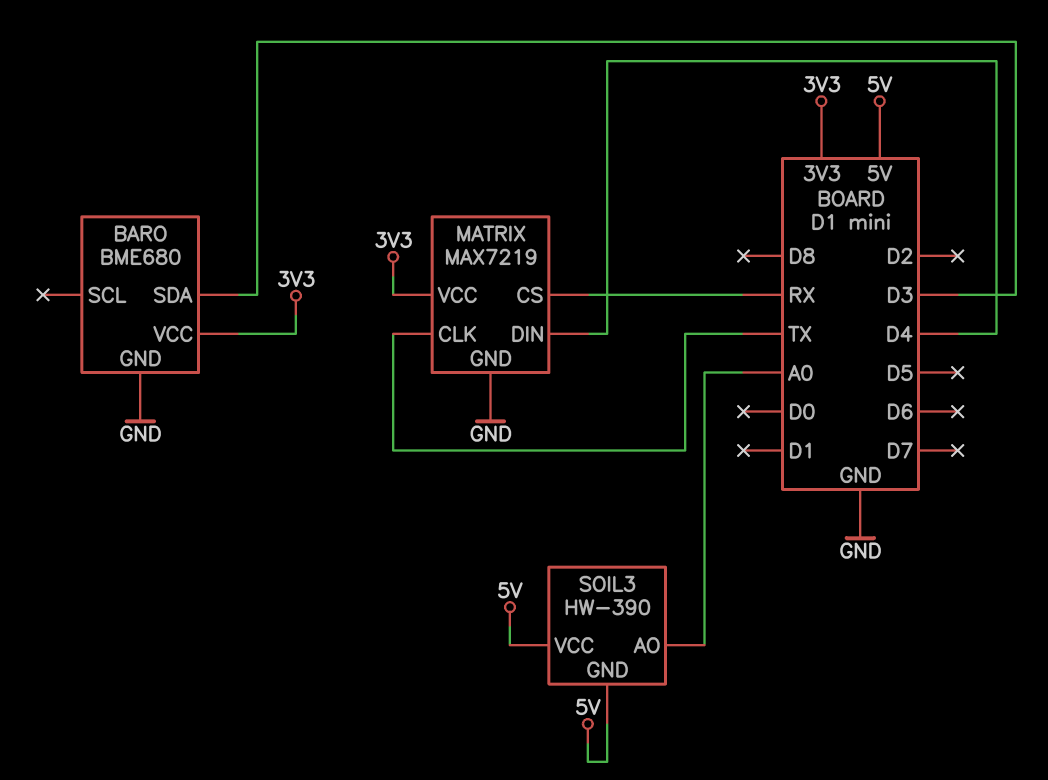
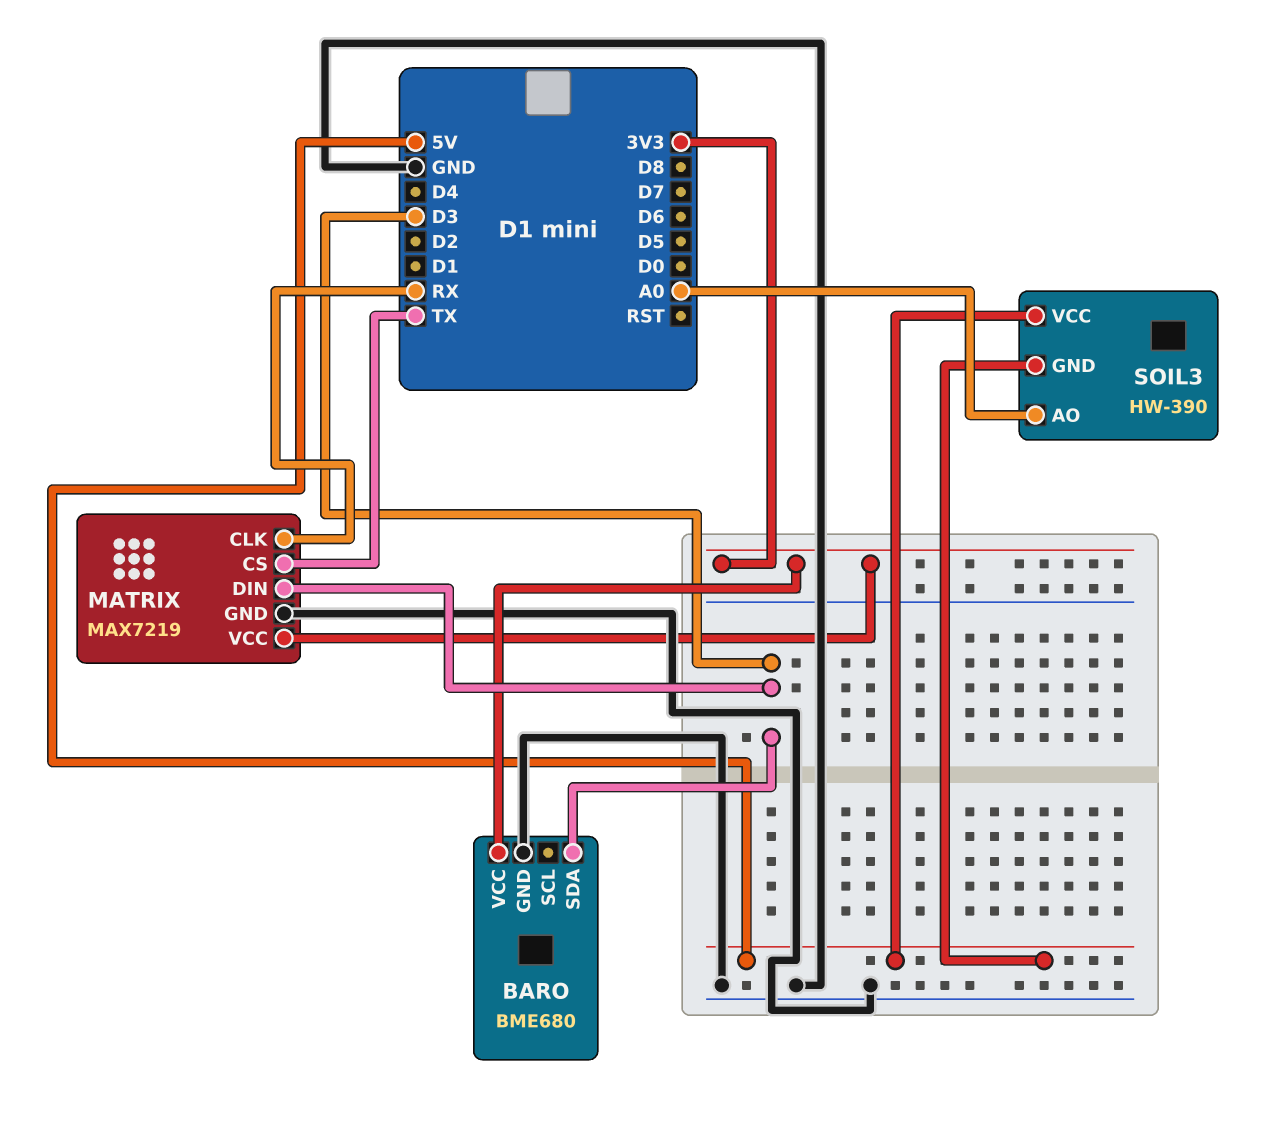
MATRIX pin CLK: TX -> RX
MATRIX pin CS: RX -> TX
MATRIX pin DIN: D4 -> D3

